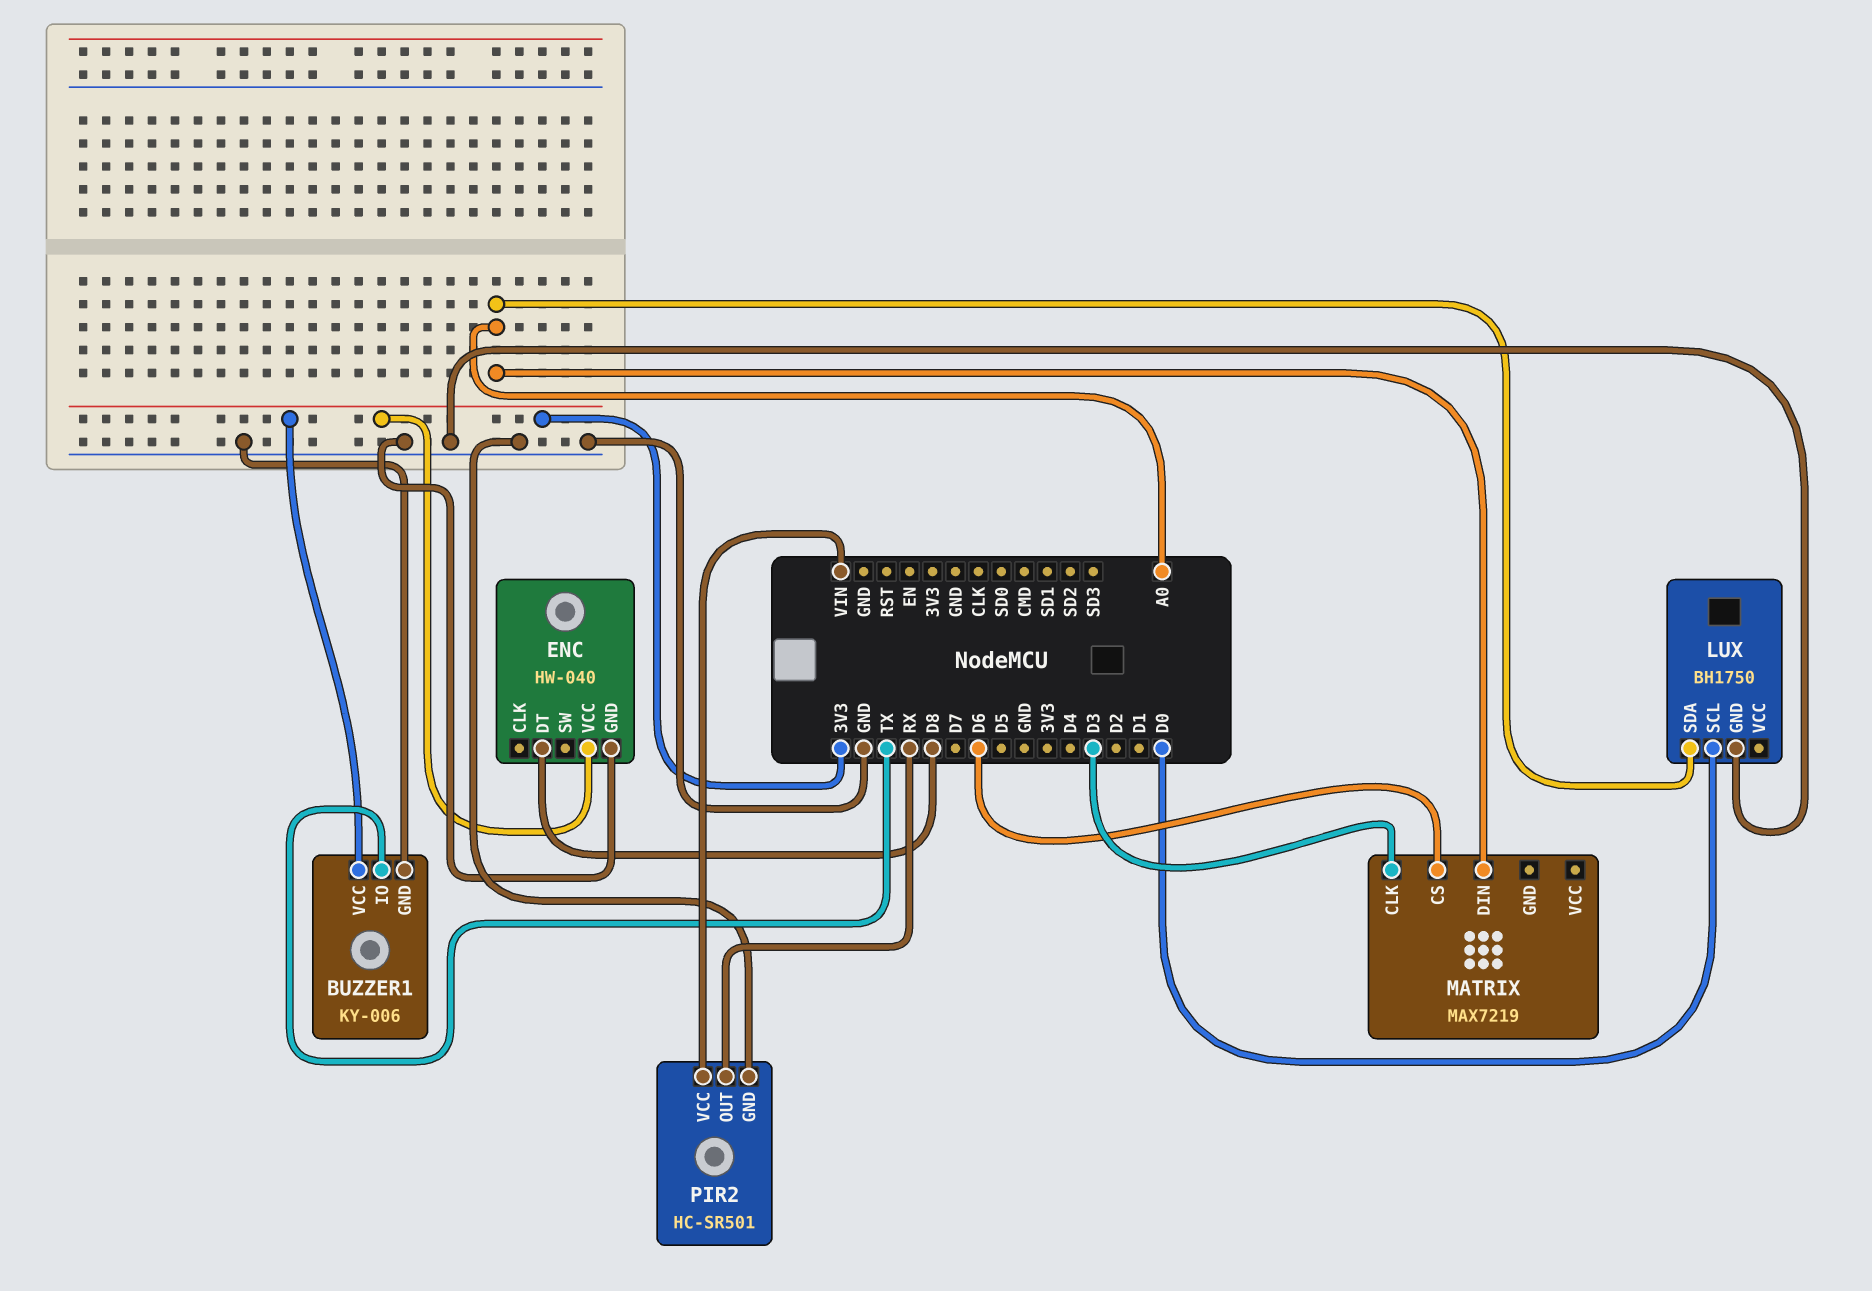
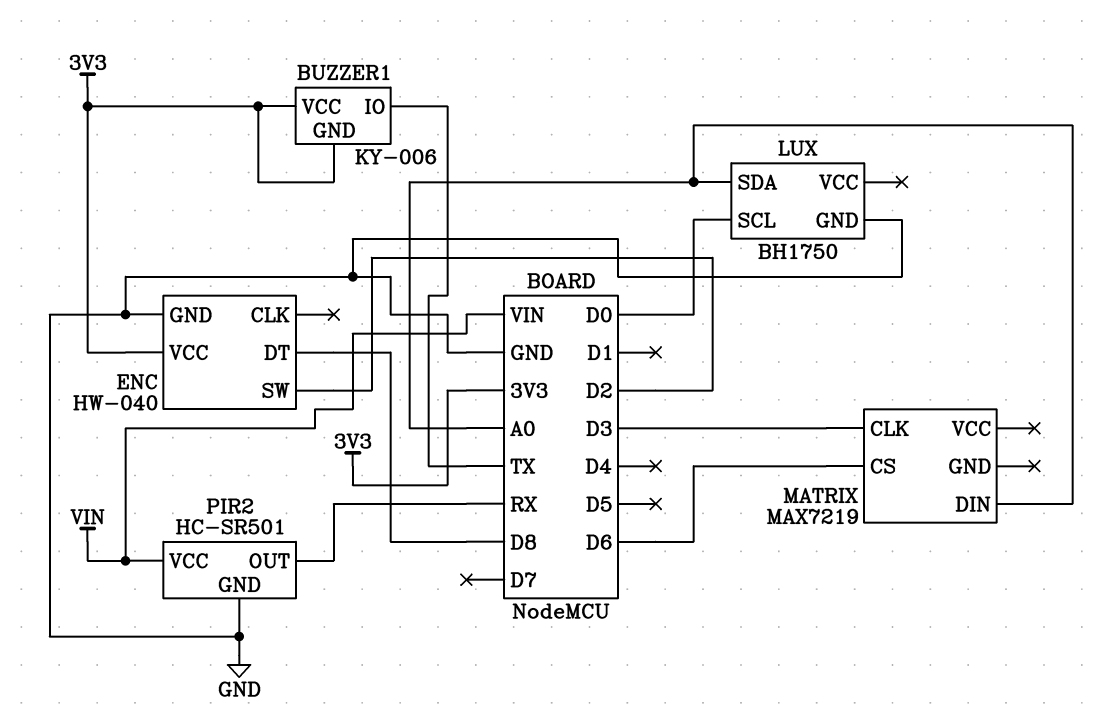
BUZZER1 pin GND: GND -> 3V3
ENC pin SW: none -> D2

